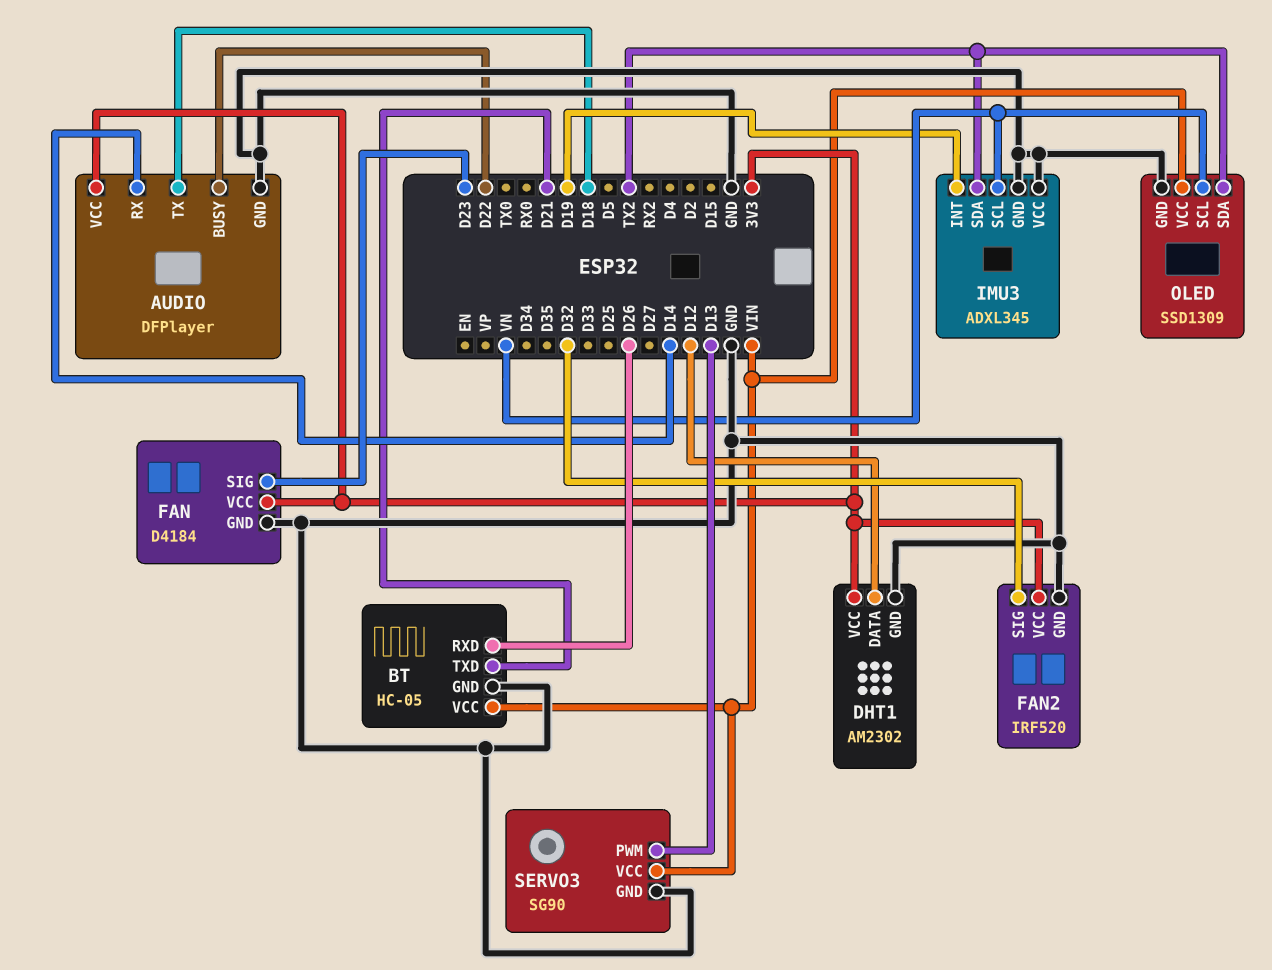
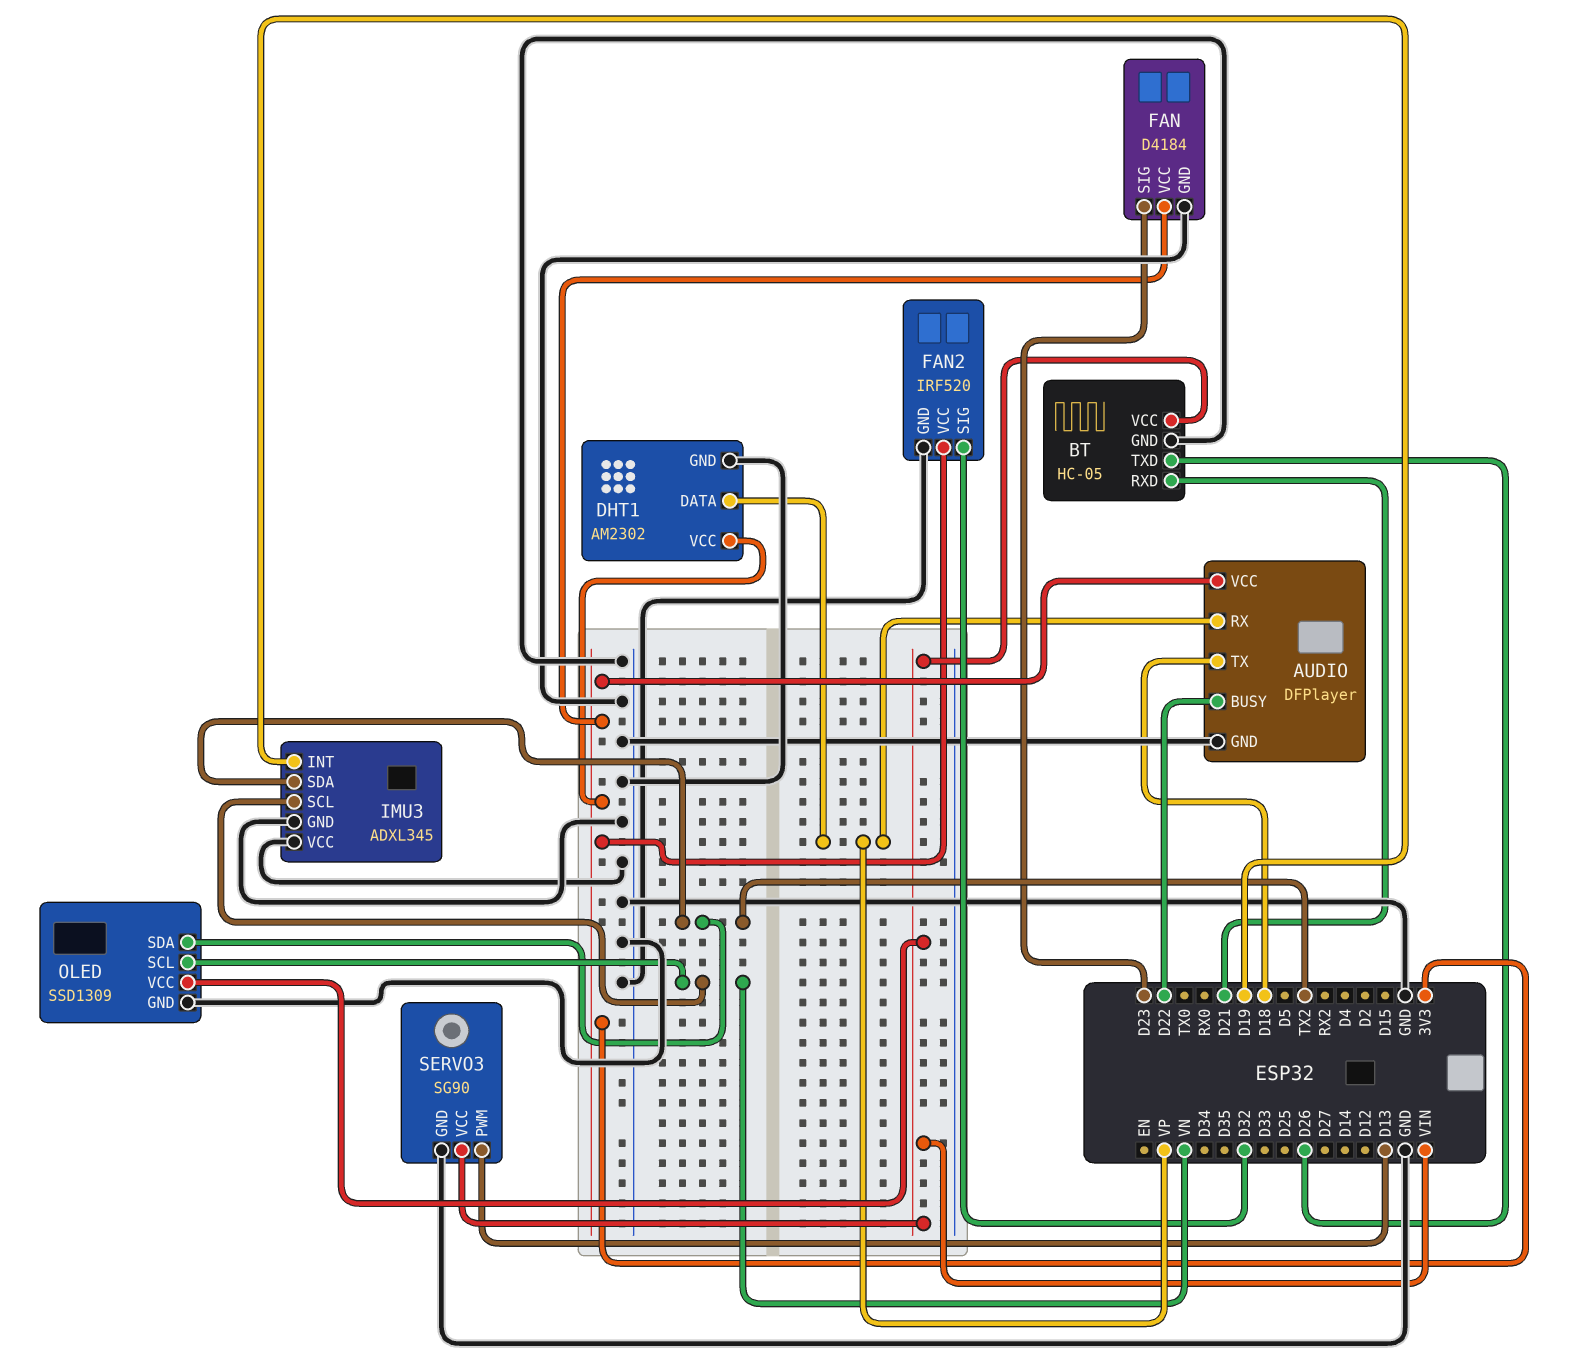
AUDIO pin RX: D14 -> VP
BT pin RXD: D26 -> D21
BT pin TXD: D21 -> D26
DHT1 pin DATA: D12 -> VP

